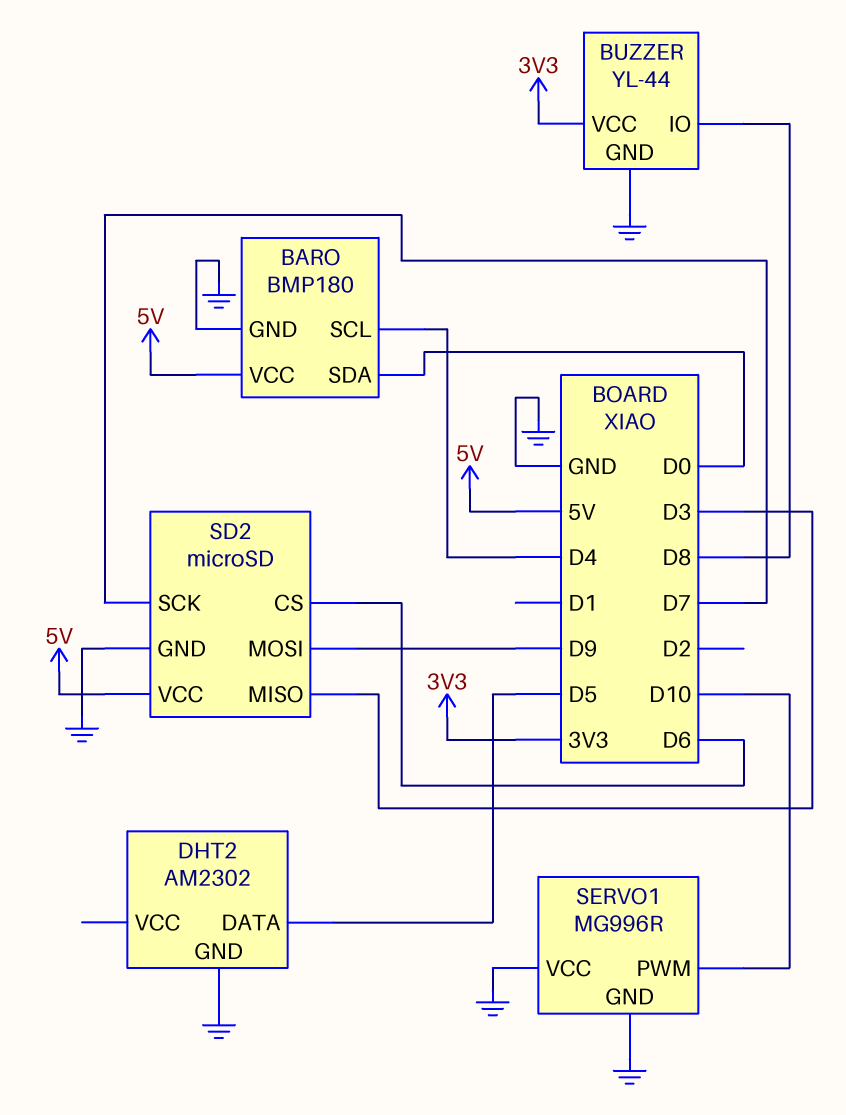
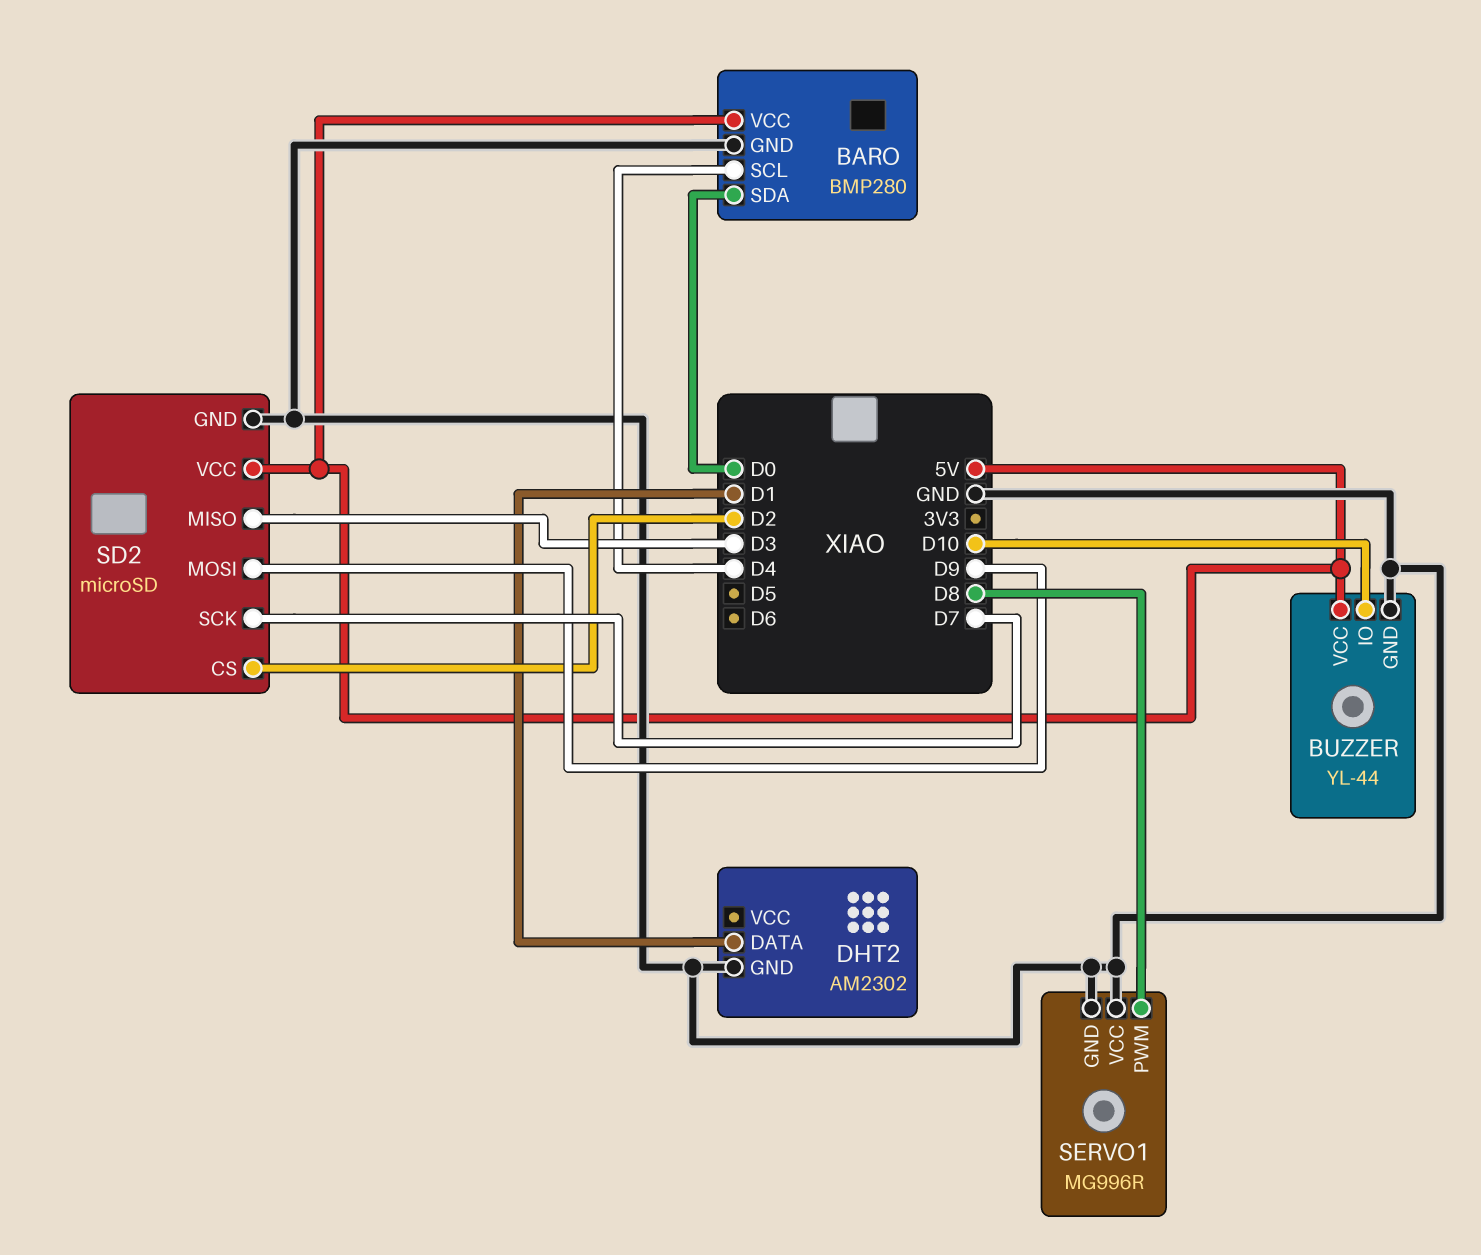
BARO: BMP180 -> BMP280
BUZZER pin IO: D8 -> D10
BUZZER pin VCC: 3V3 -> 5V
DHT2 pin DATA: D5 -> D1
SD2 pin CS: D6 -> D2
SERVO1 pin PWM: D10 -> D8

